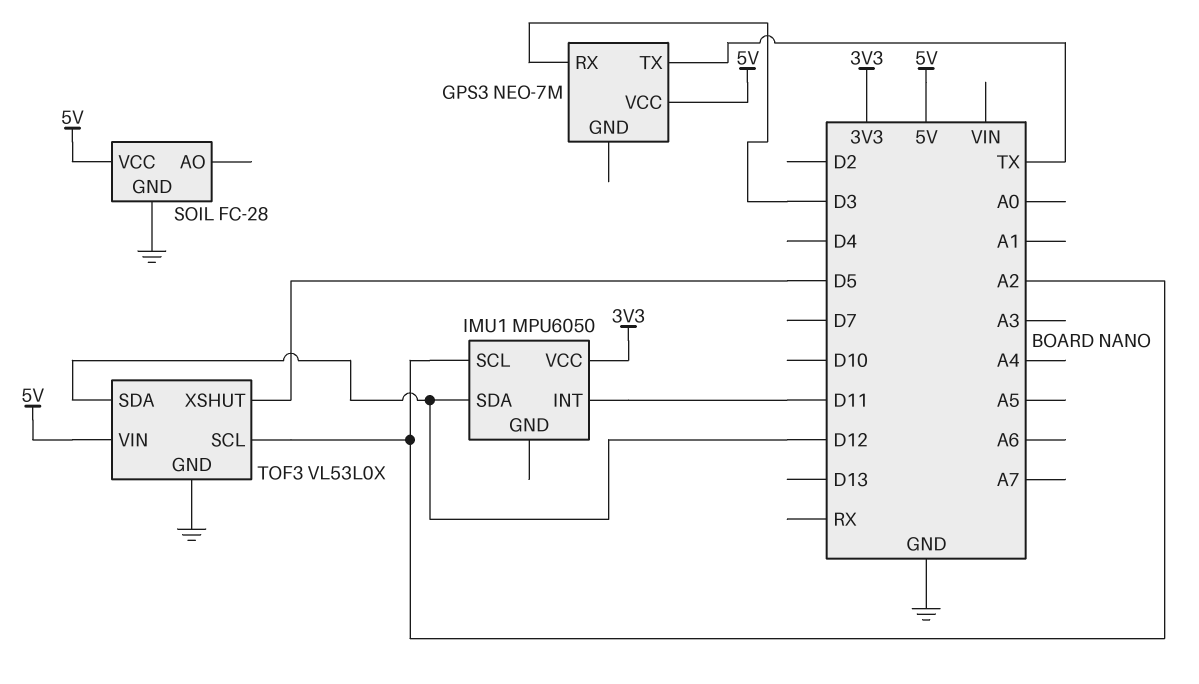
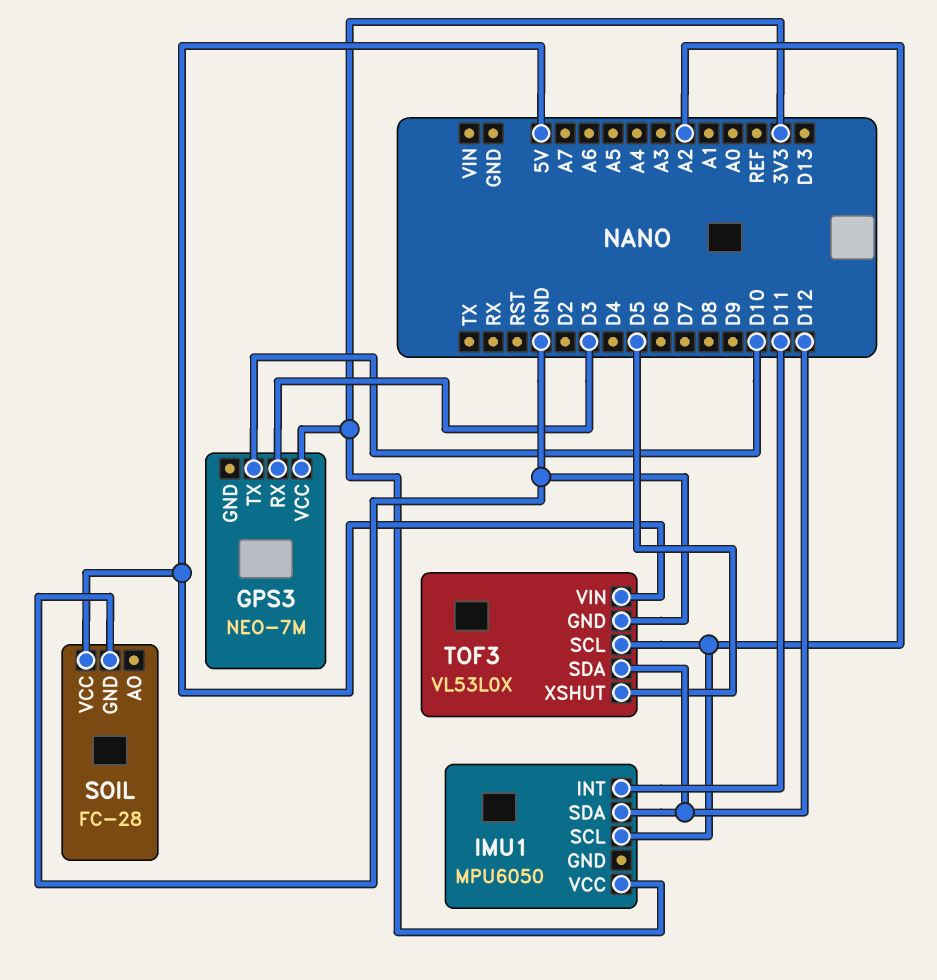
GPS3 pin TX: TX -> D10
GPS3 pin VCC: 5V -> 3V3

